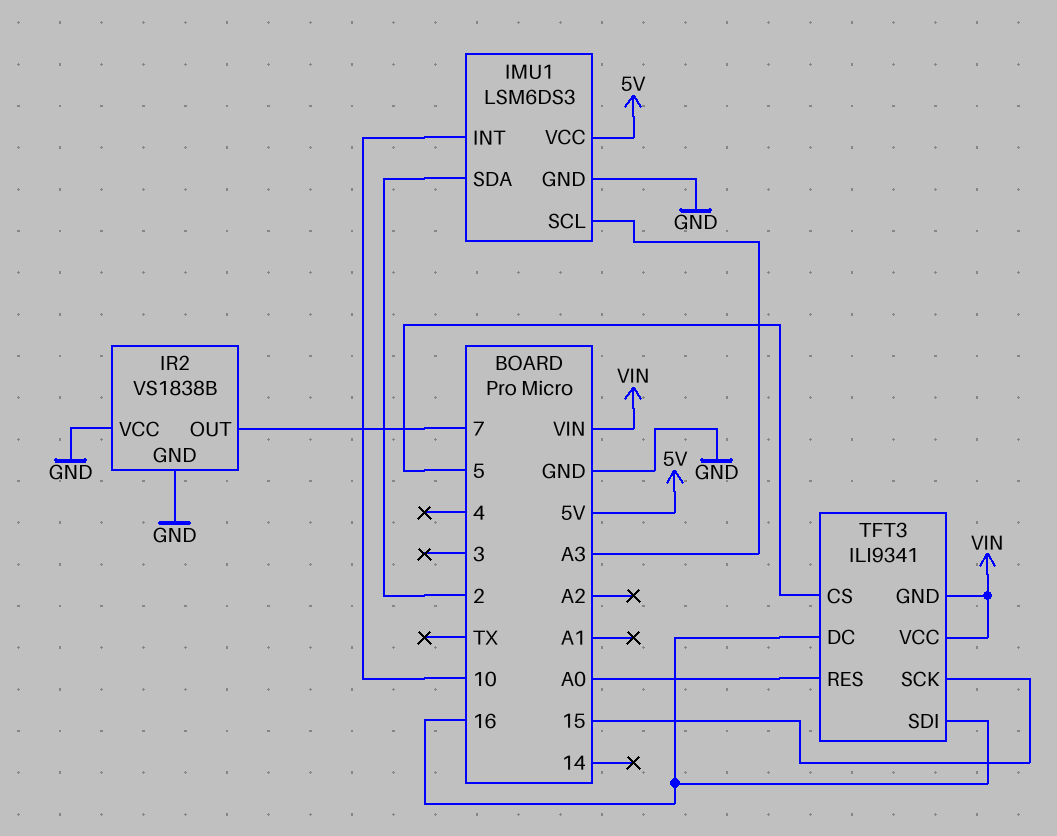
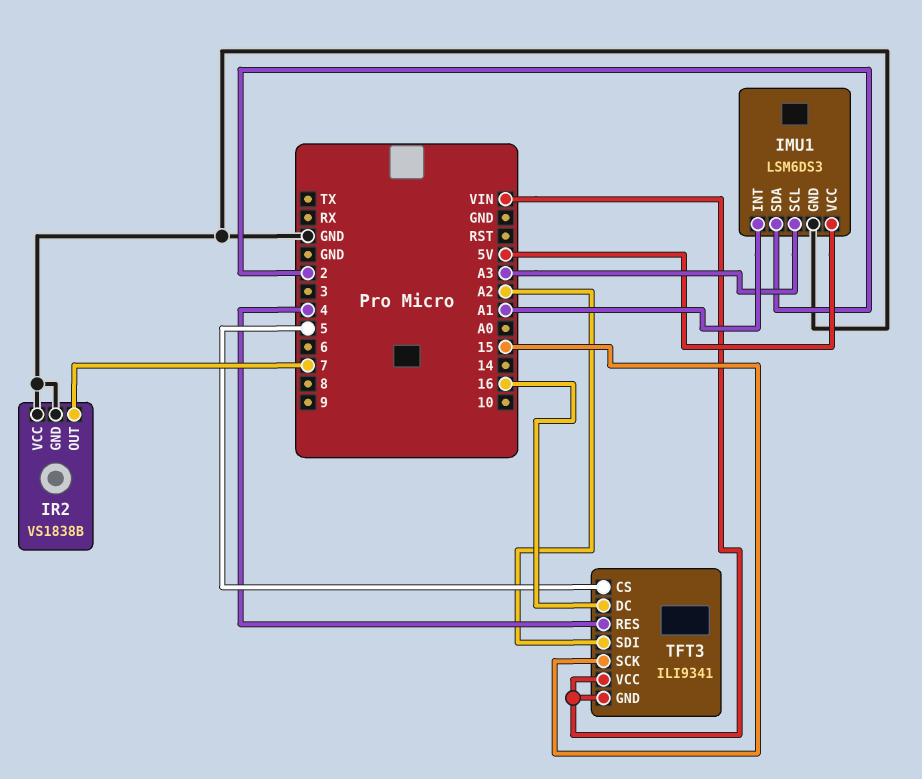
IMU1 pin INT: 10 -> A1
TFT3 pin RES: A0 -> 4
TFT3 pin SDI: 16 -> A2

